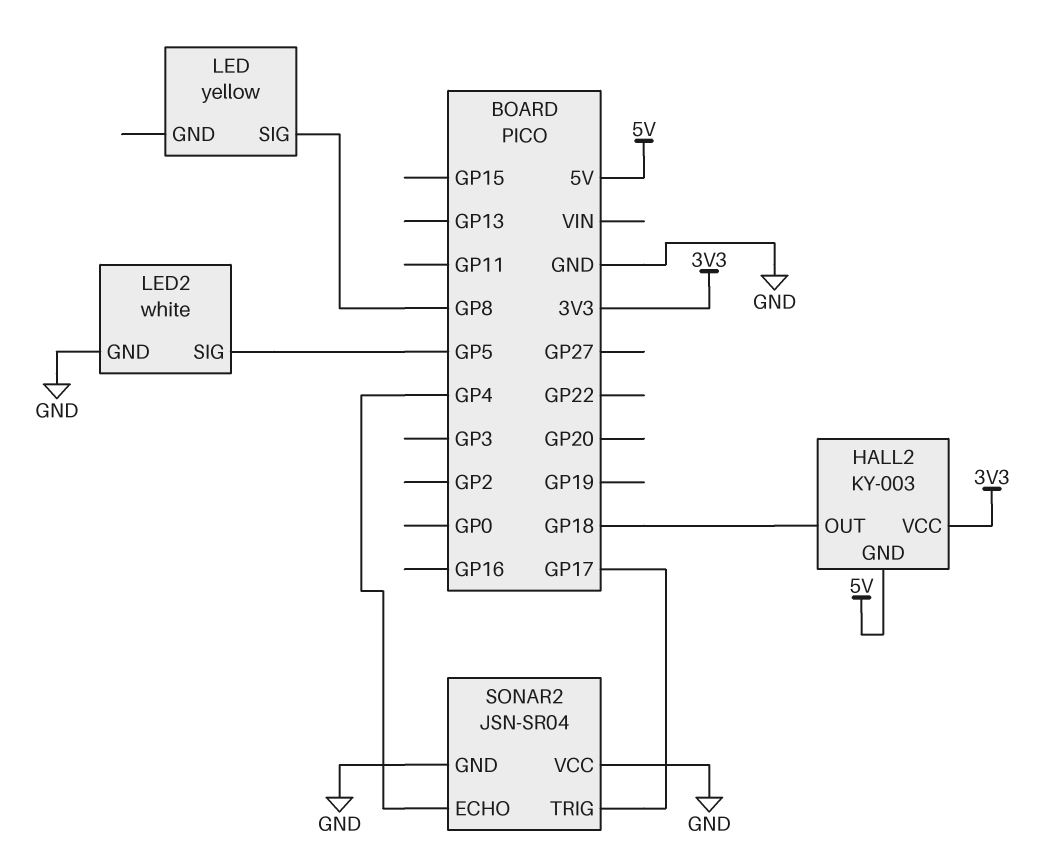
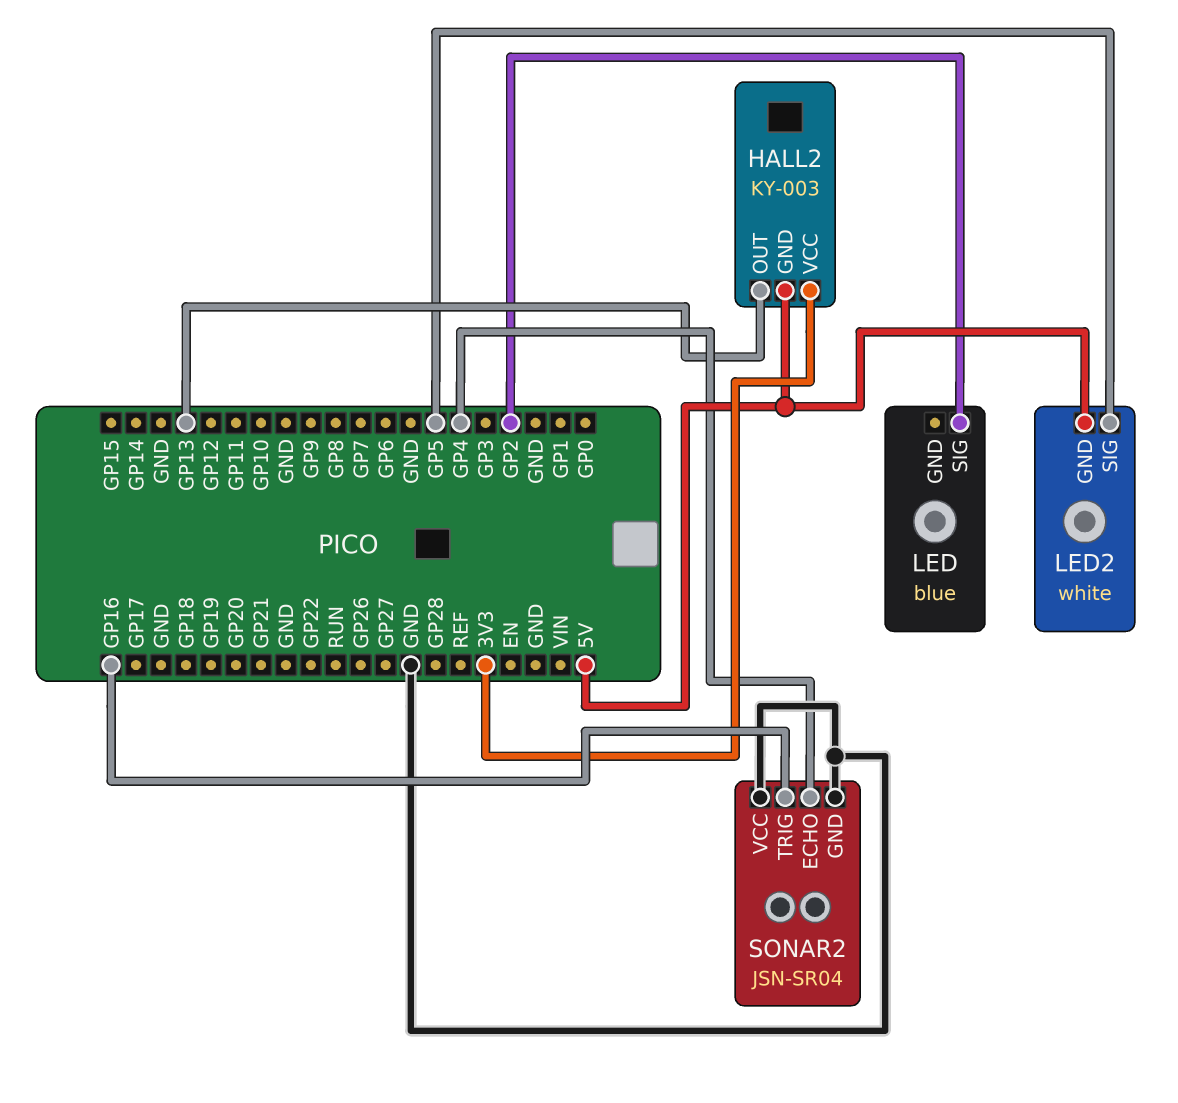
HALL2 pin OUT: GP18 -> GP13
LED: yellow -> blue
LED pin SIG: GP8 -> GP2
LED2 pin GND: GND -> 5V
SONAR2 pin TRIG: GP17 -> GP16

